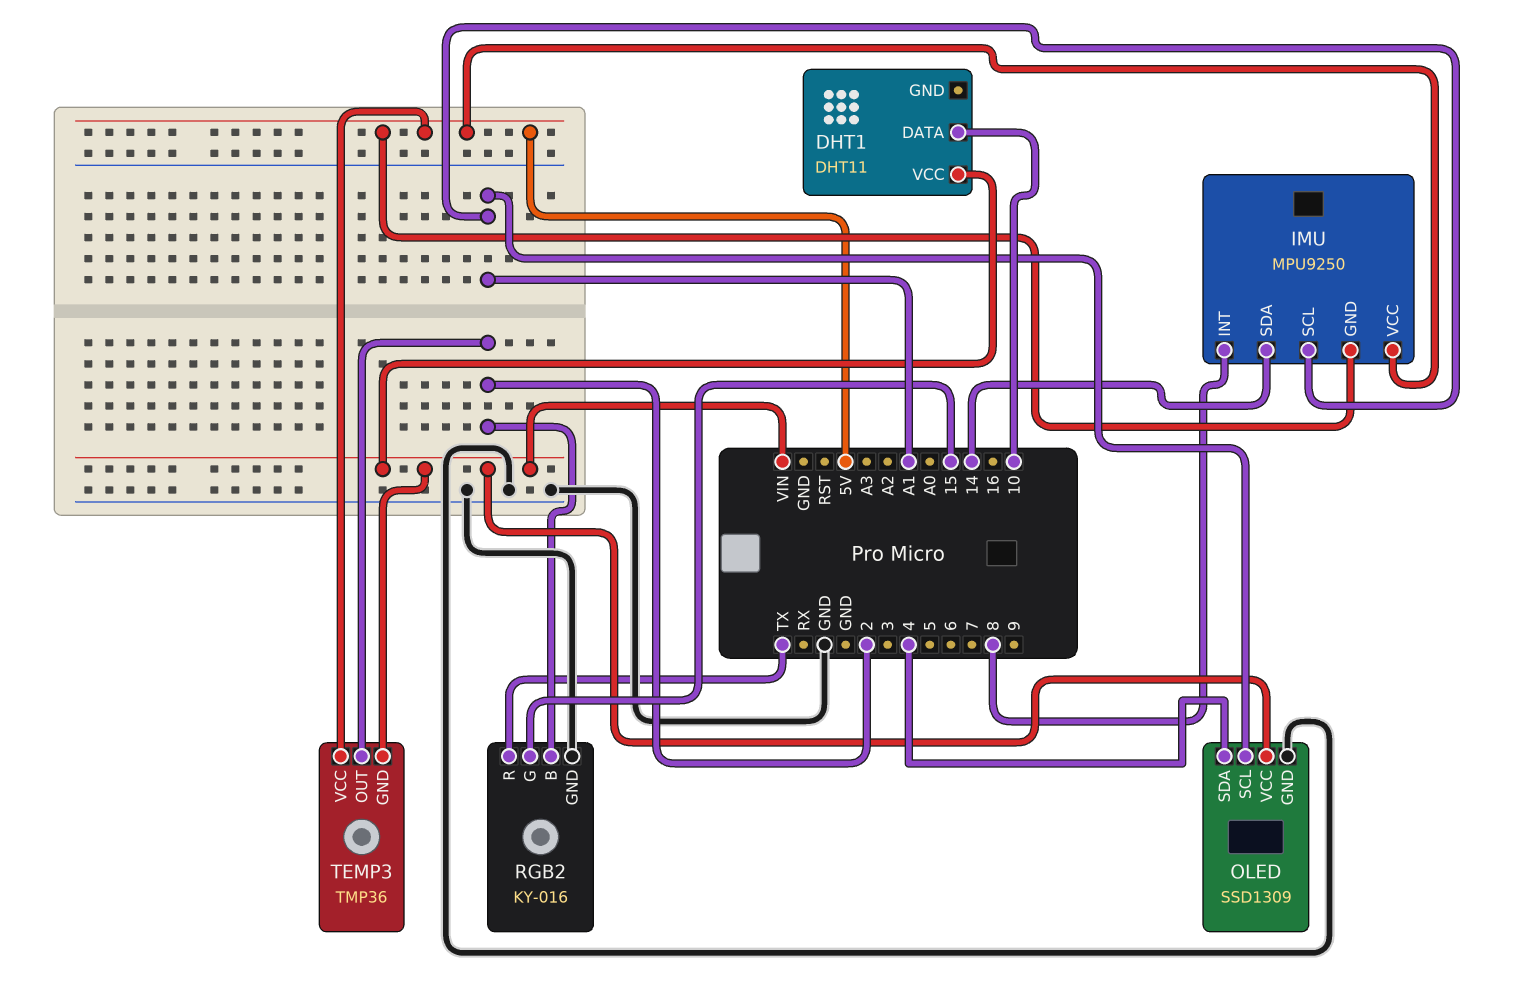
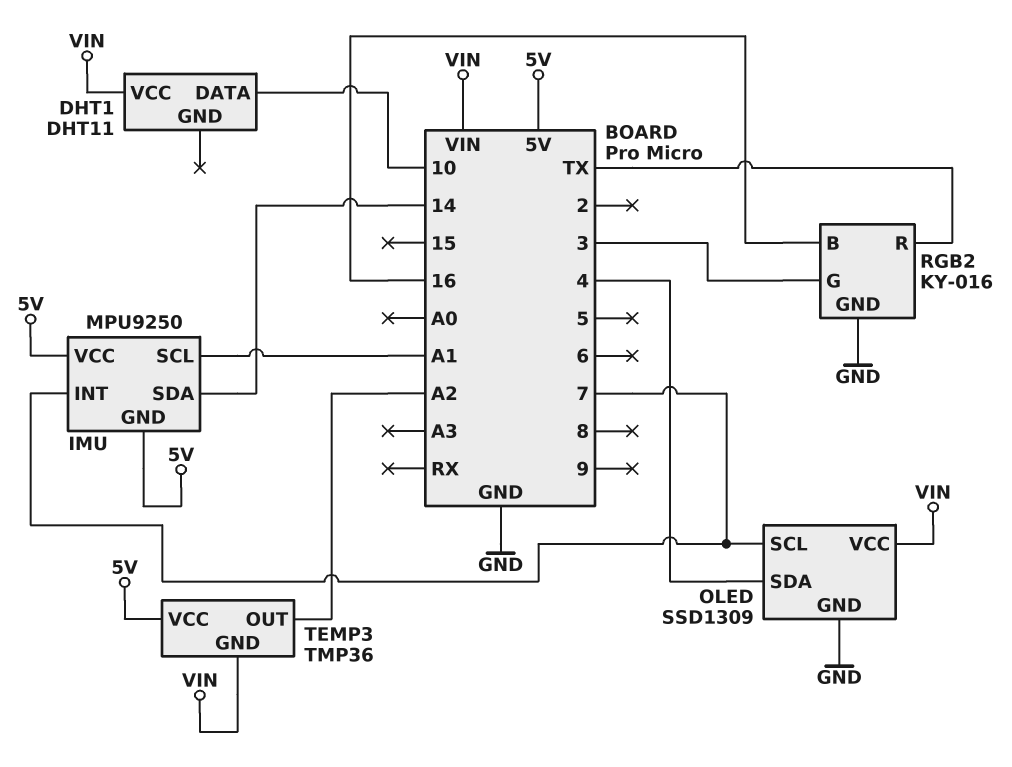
IMU pin INT: 8 -> 7
OLED pin SCL: A1 -> 7
RGB2 pin B: 2 -> 16
RGB2 pin G: 15 -> 3
TEMP3 pin OUT: 2 -> A2

